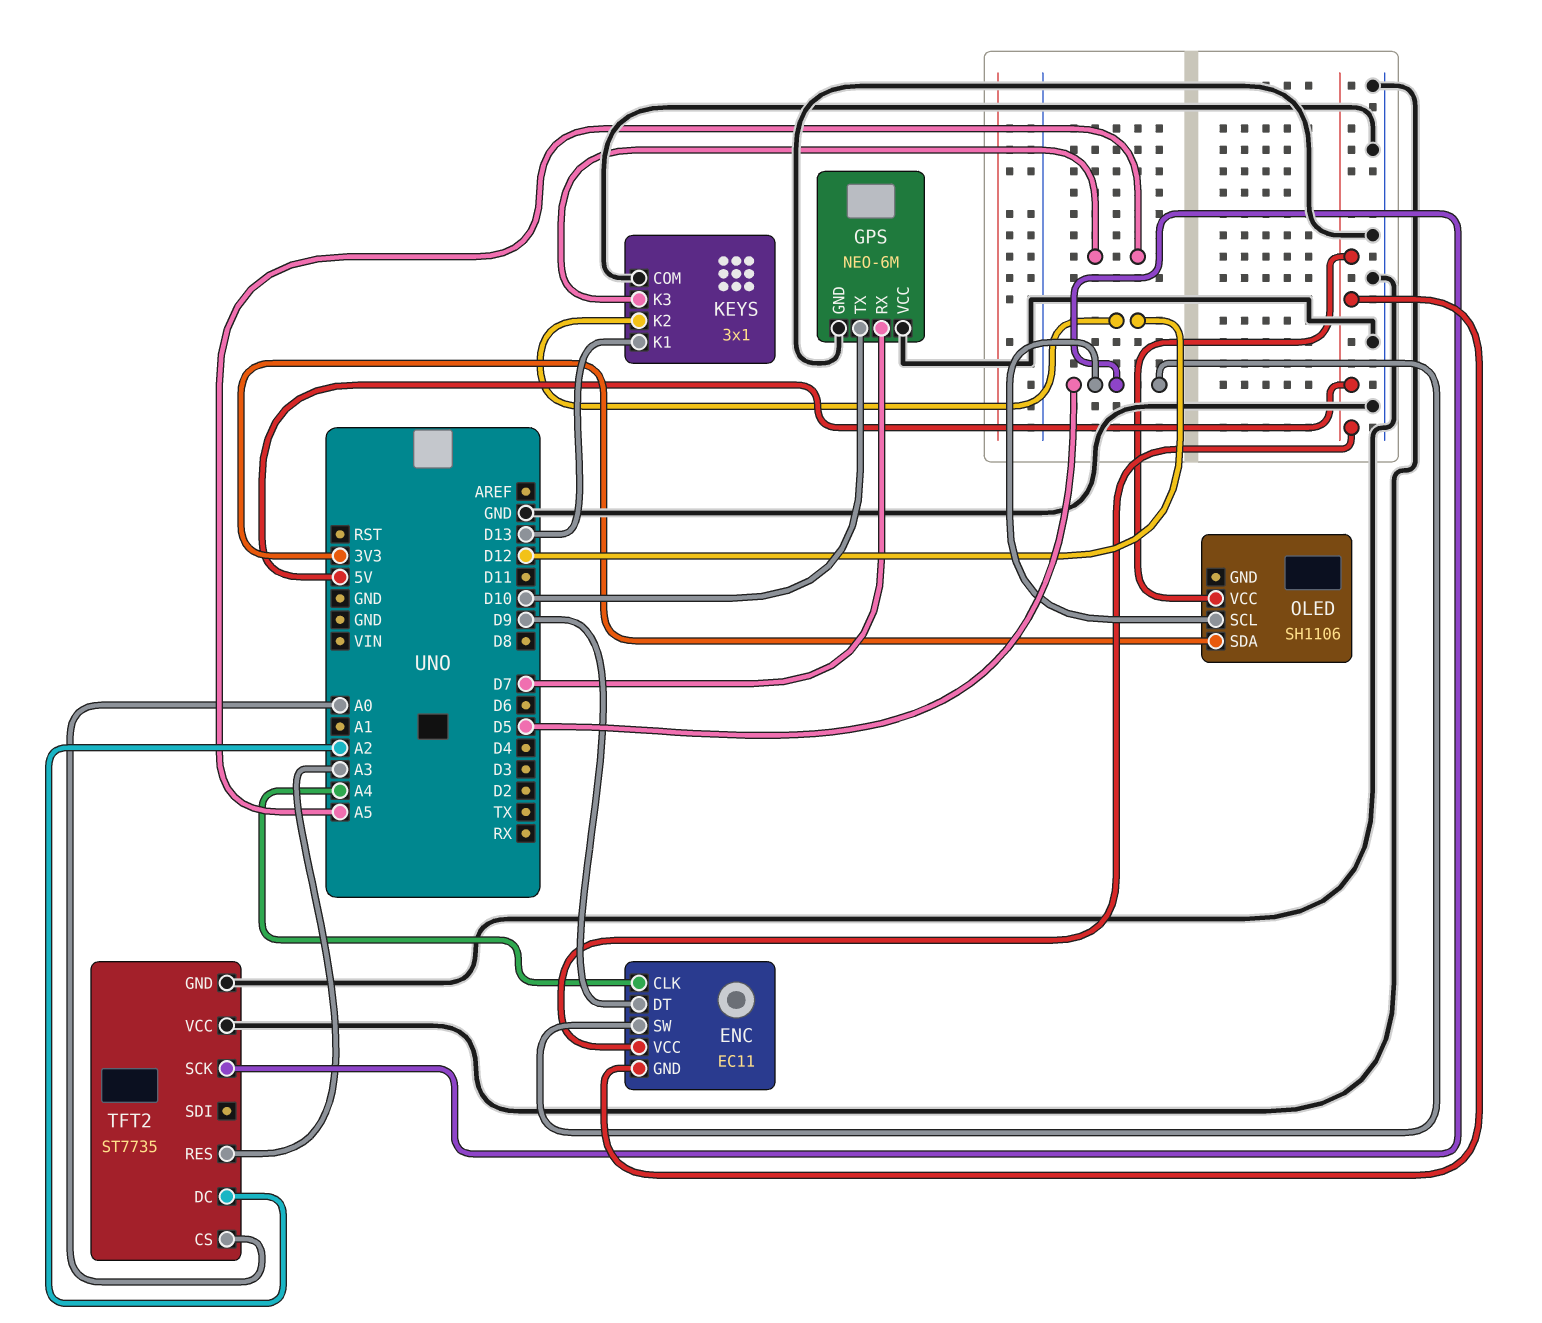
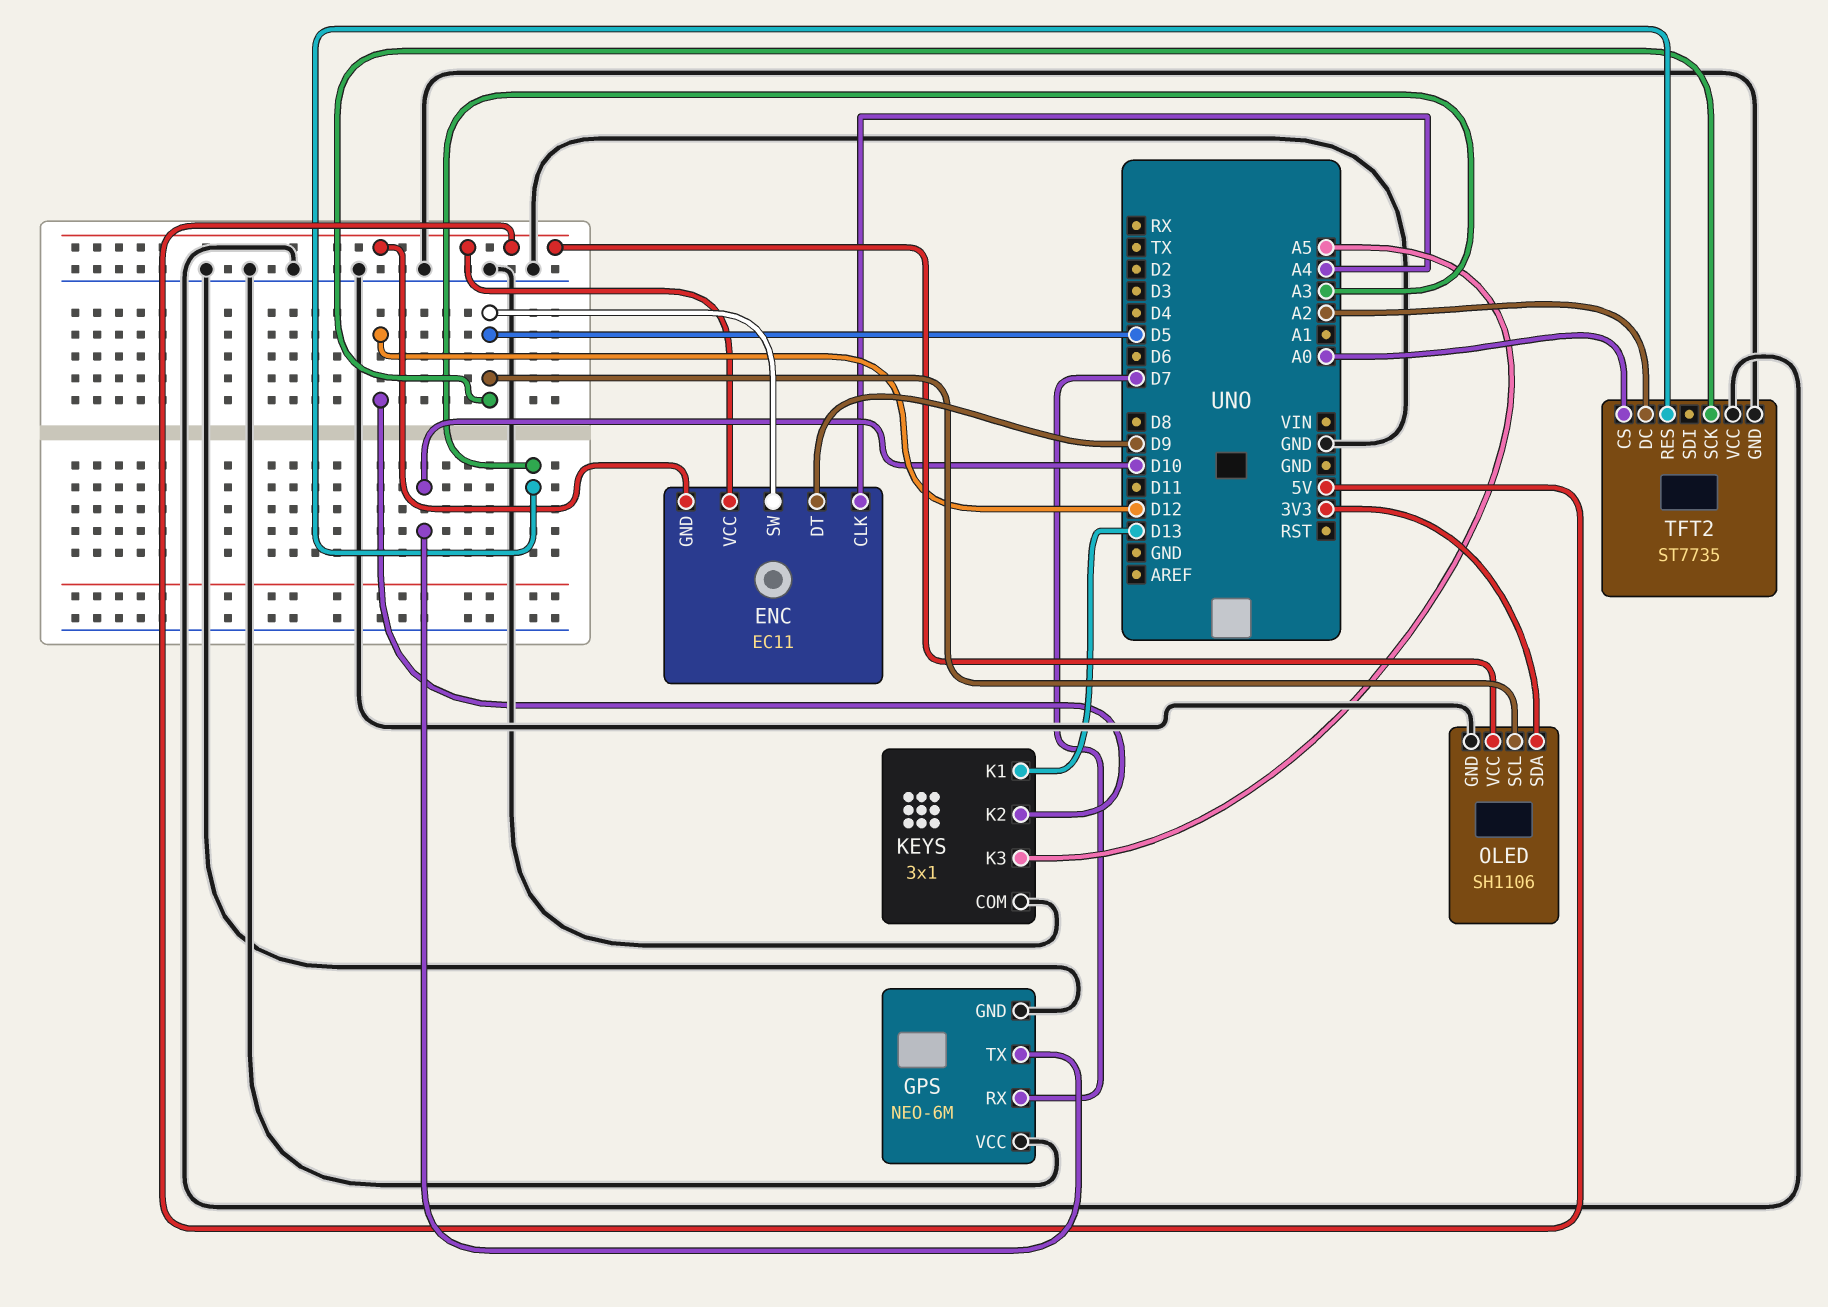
OLED pin GND: none -> GND

